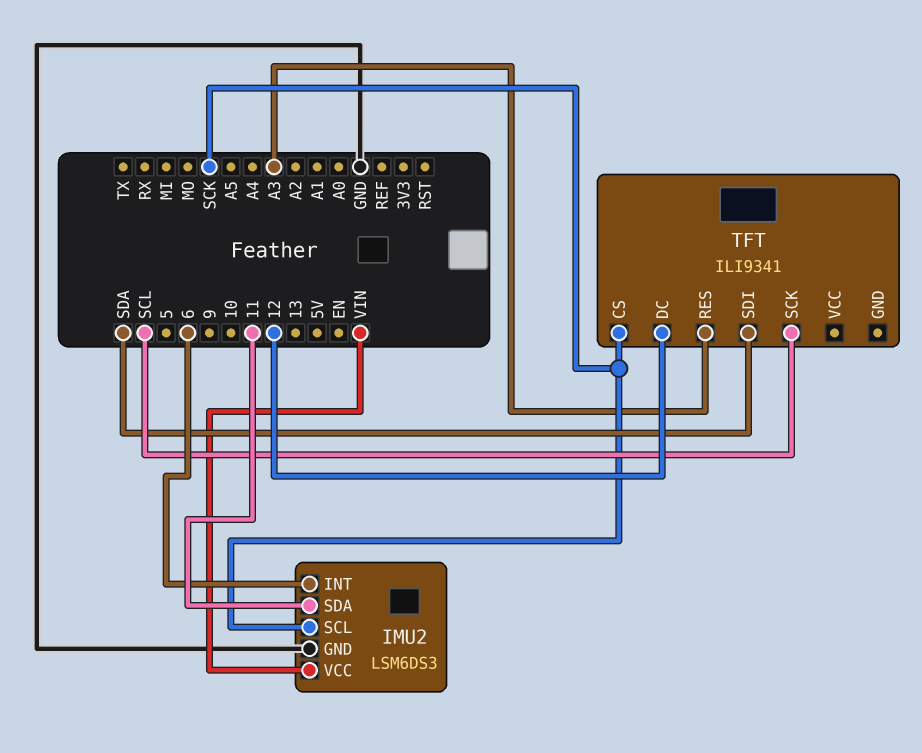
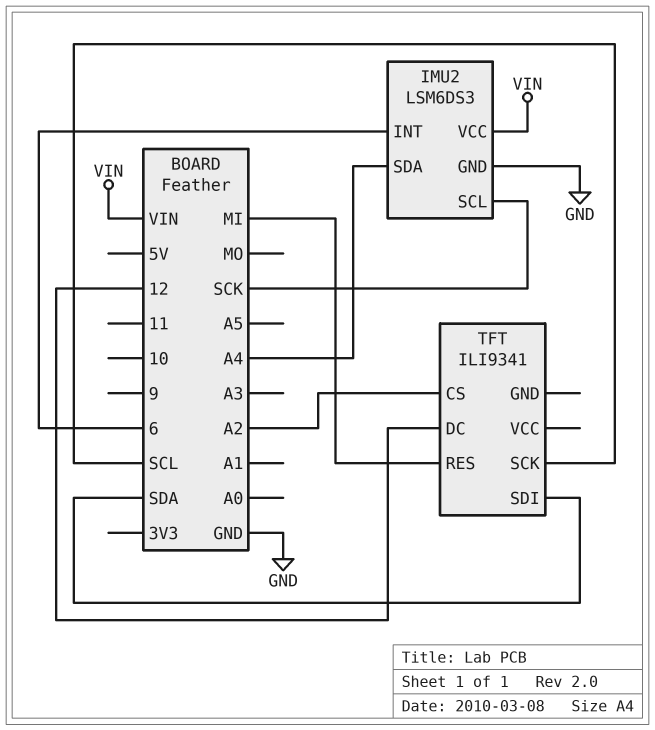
IMU2 pin SDA: 11 -> A4
TFT pin CS: SCK -> A2
TFT pin RES: A3 -> MI

